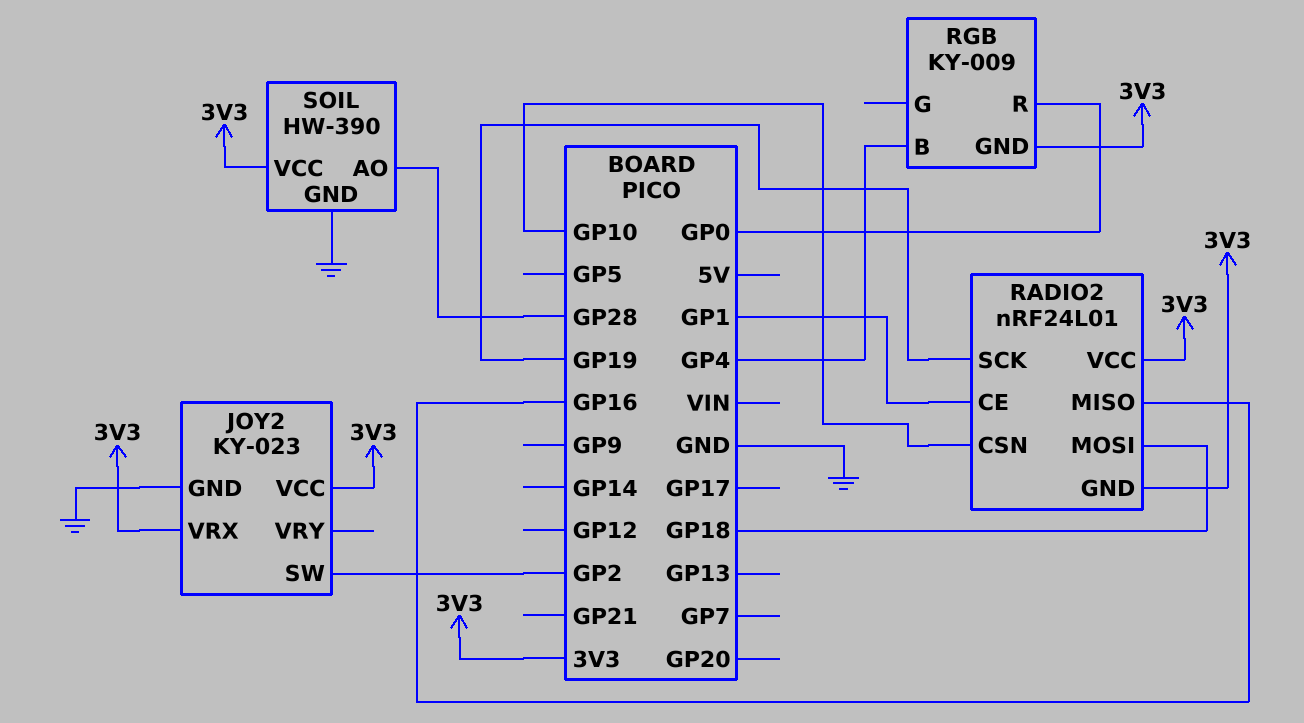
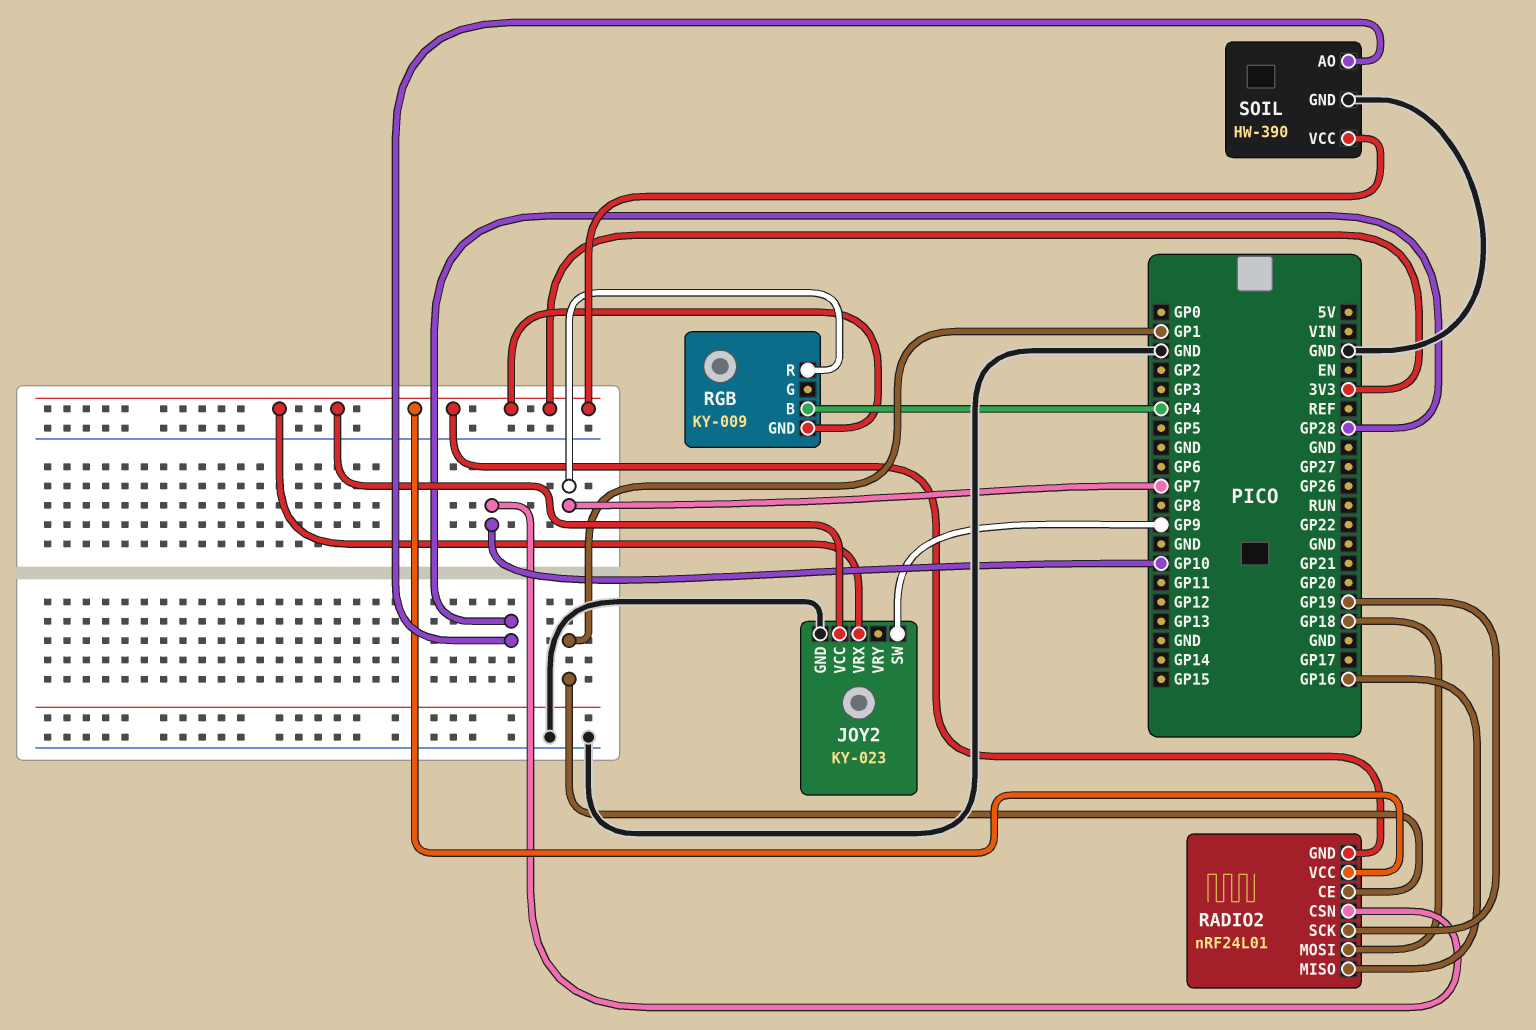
JOY2 pin SW: GP2 -> GP9
RGB pin R: GP0 -> GP7

